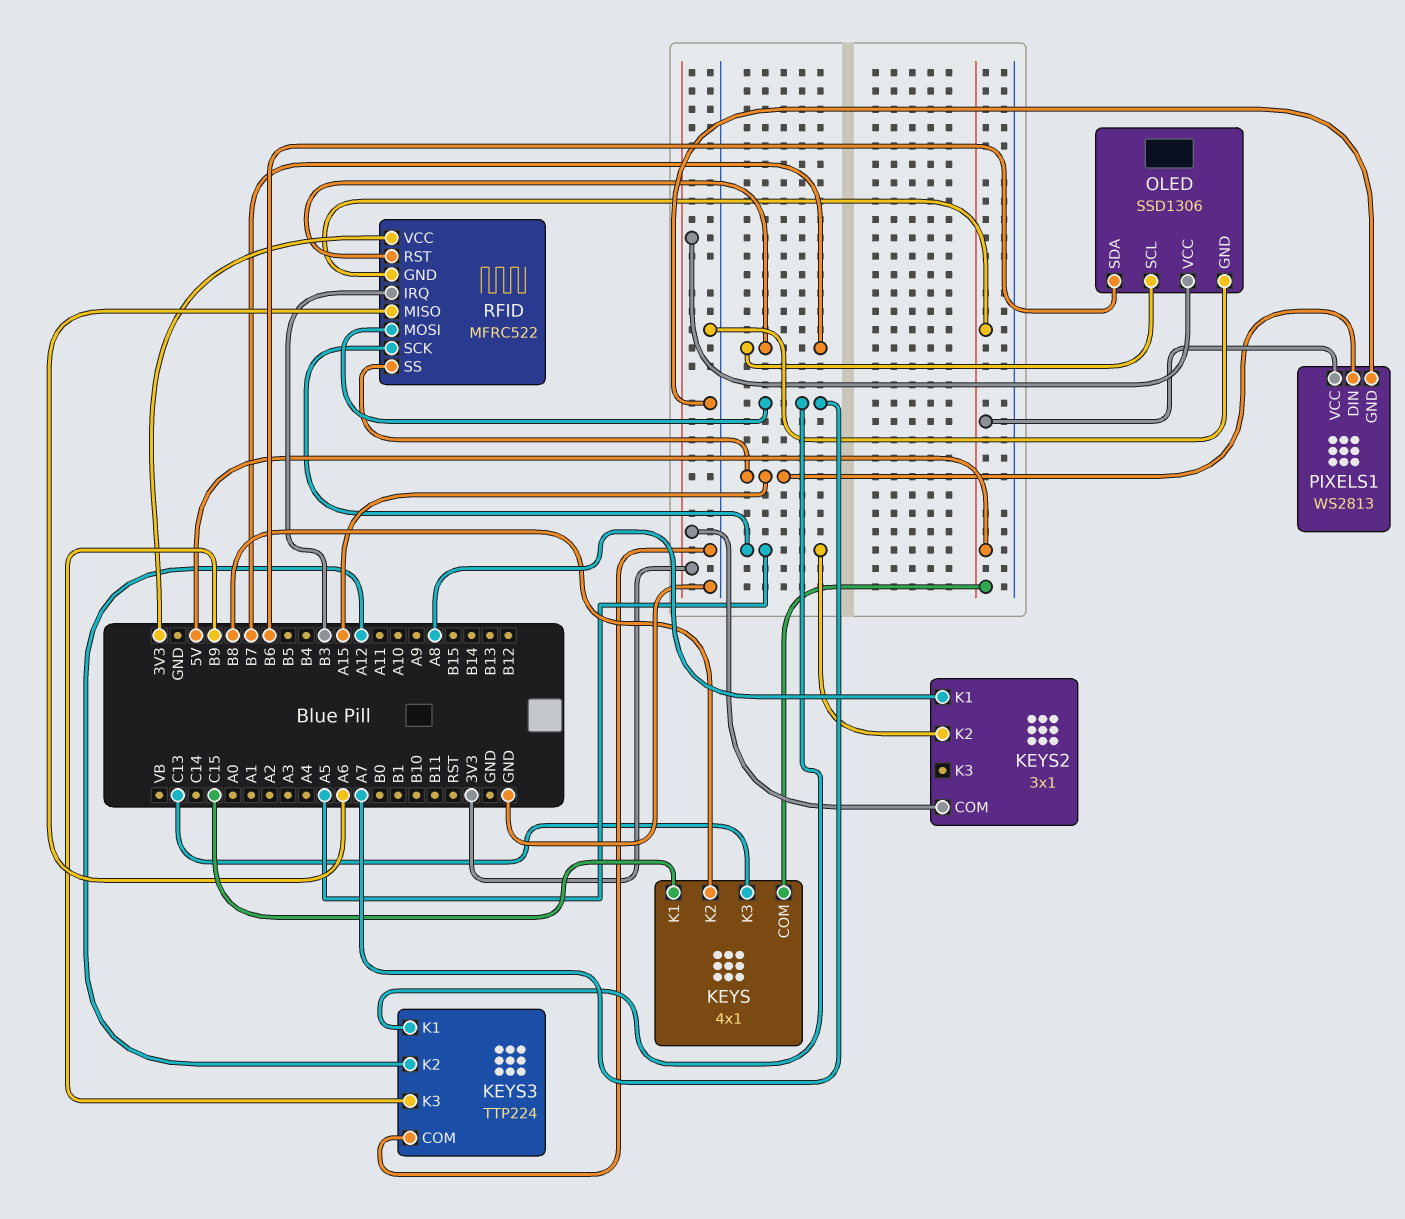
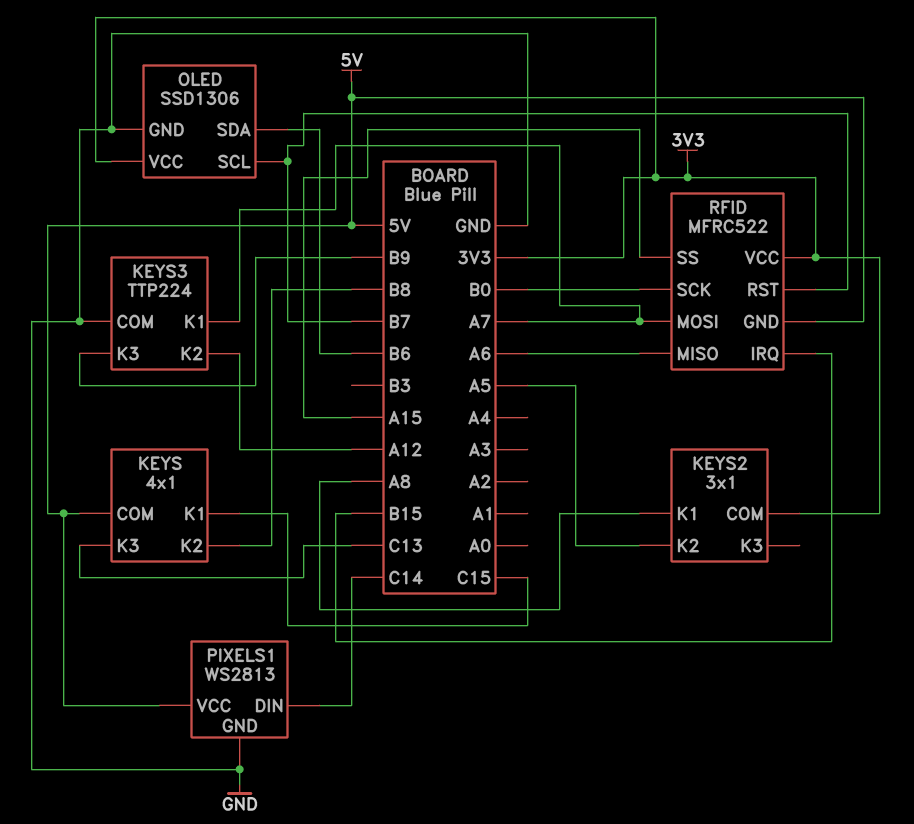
PIXELS1 pin DIN: A15 -> C14
RFID pin IRQ: B3 -> B15
RFID pin SCK: A5 -> B0

